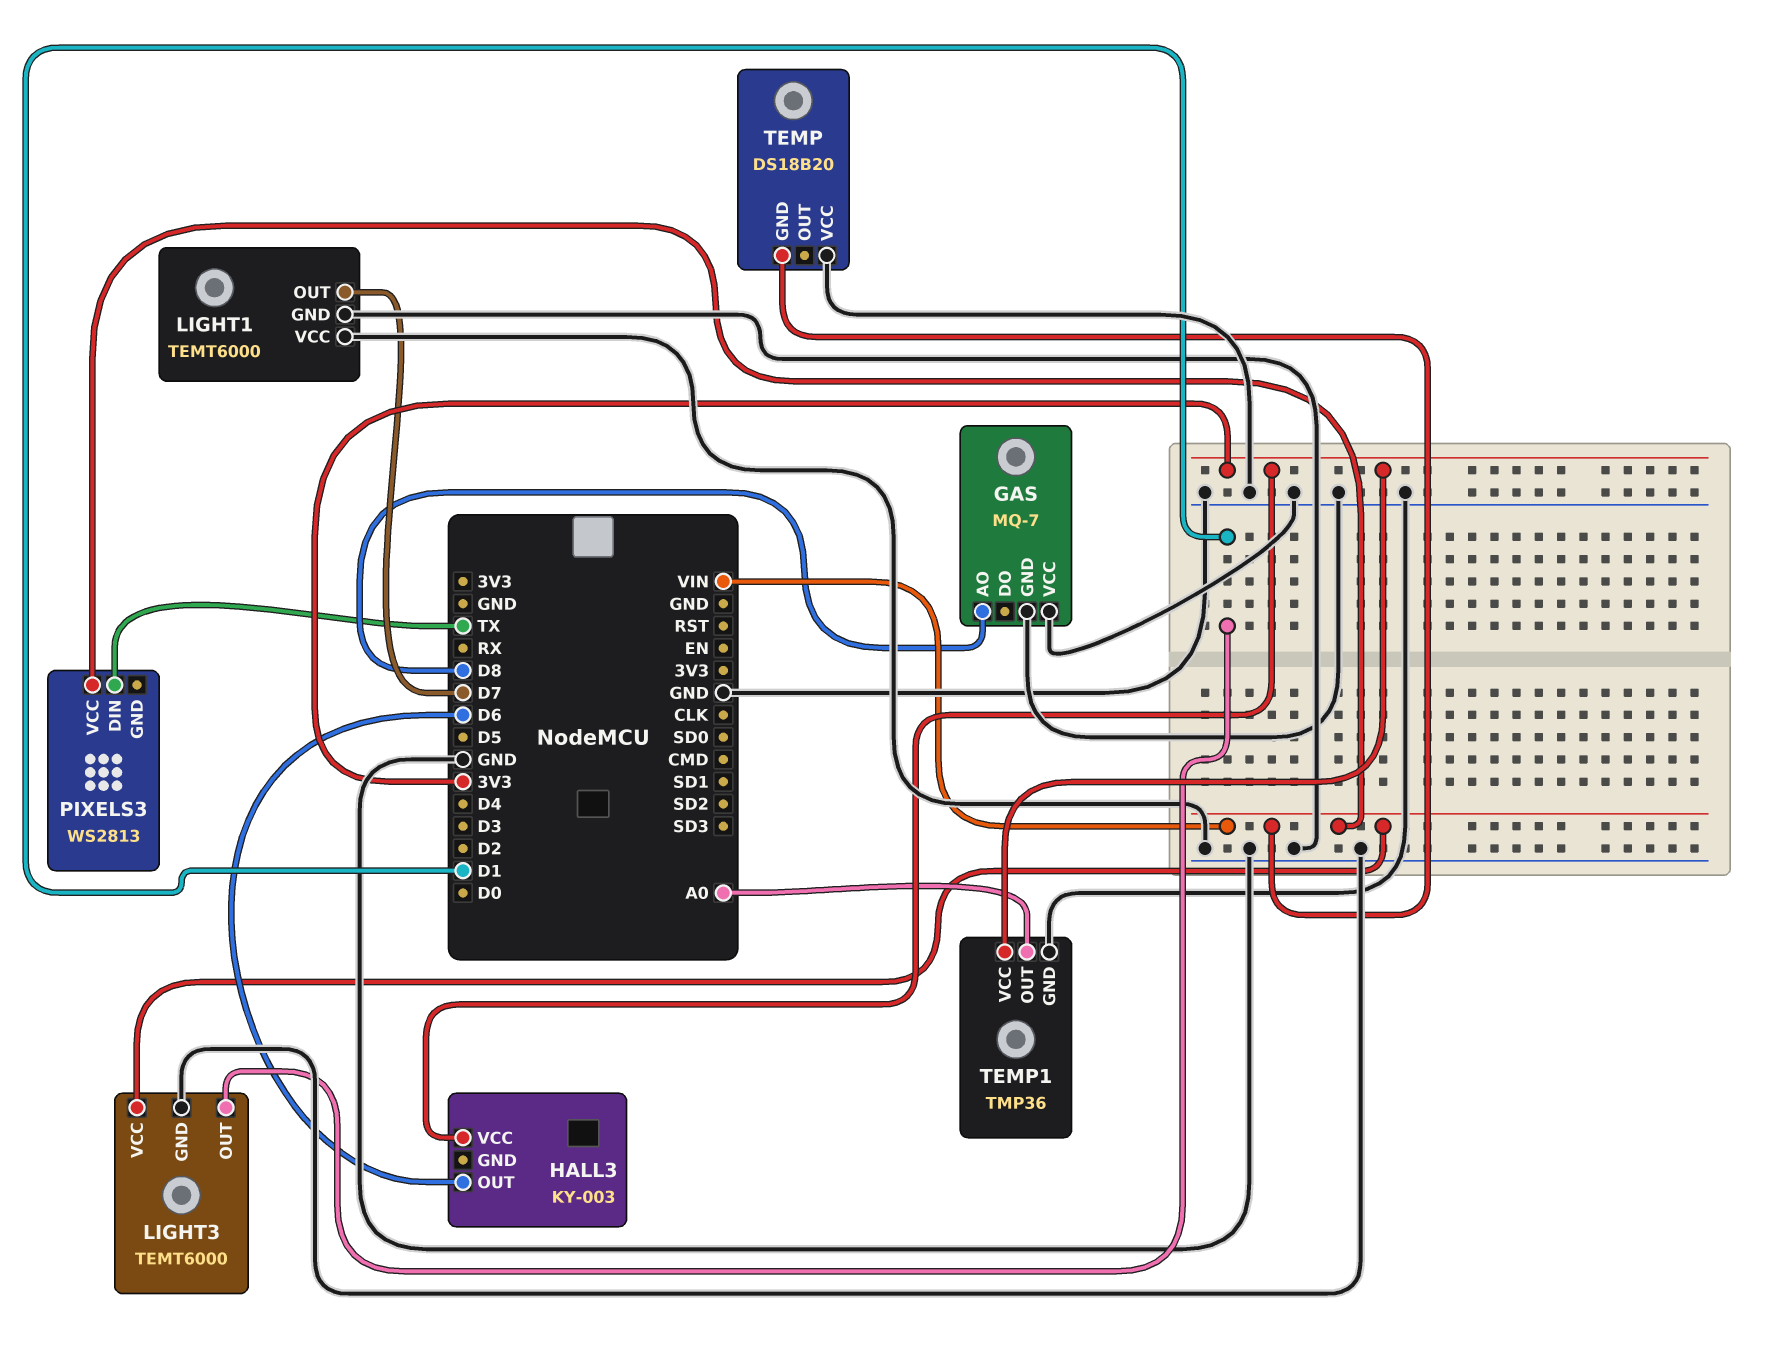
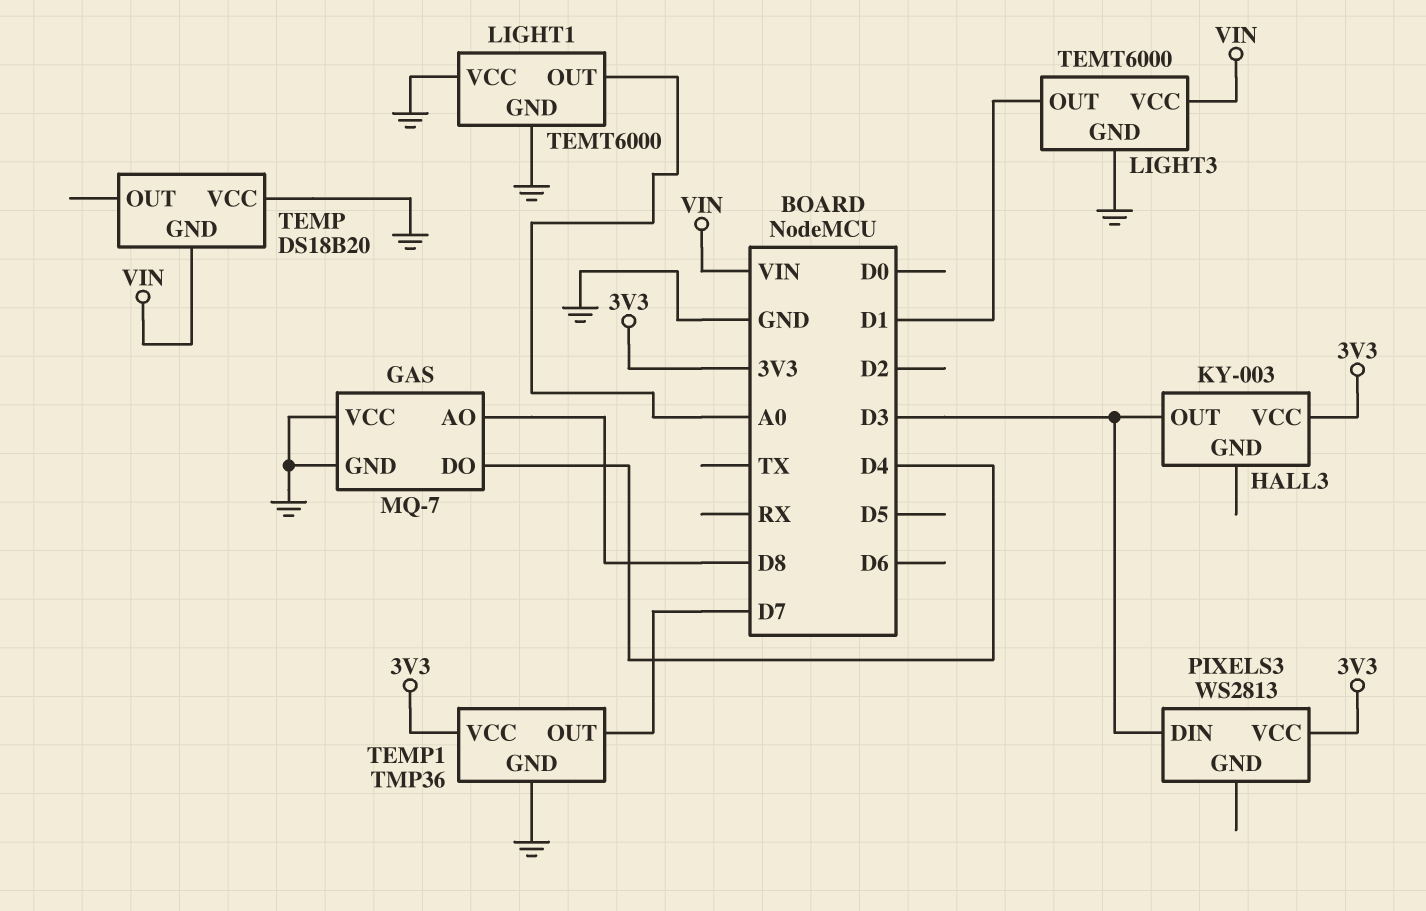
GAS pin DO: none -> D4
HALL3 pin OUT: D6 -> D3
LIGHT1 pin OUT: D7 -> A0
PIXELS3 pin DIN: TX -> D3
PIXELS3 pin VCC: VIN -> 3V3
TEMP1 pin OUT: A0 -> D7

